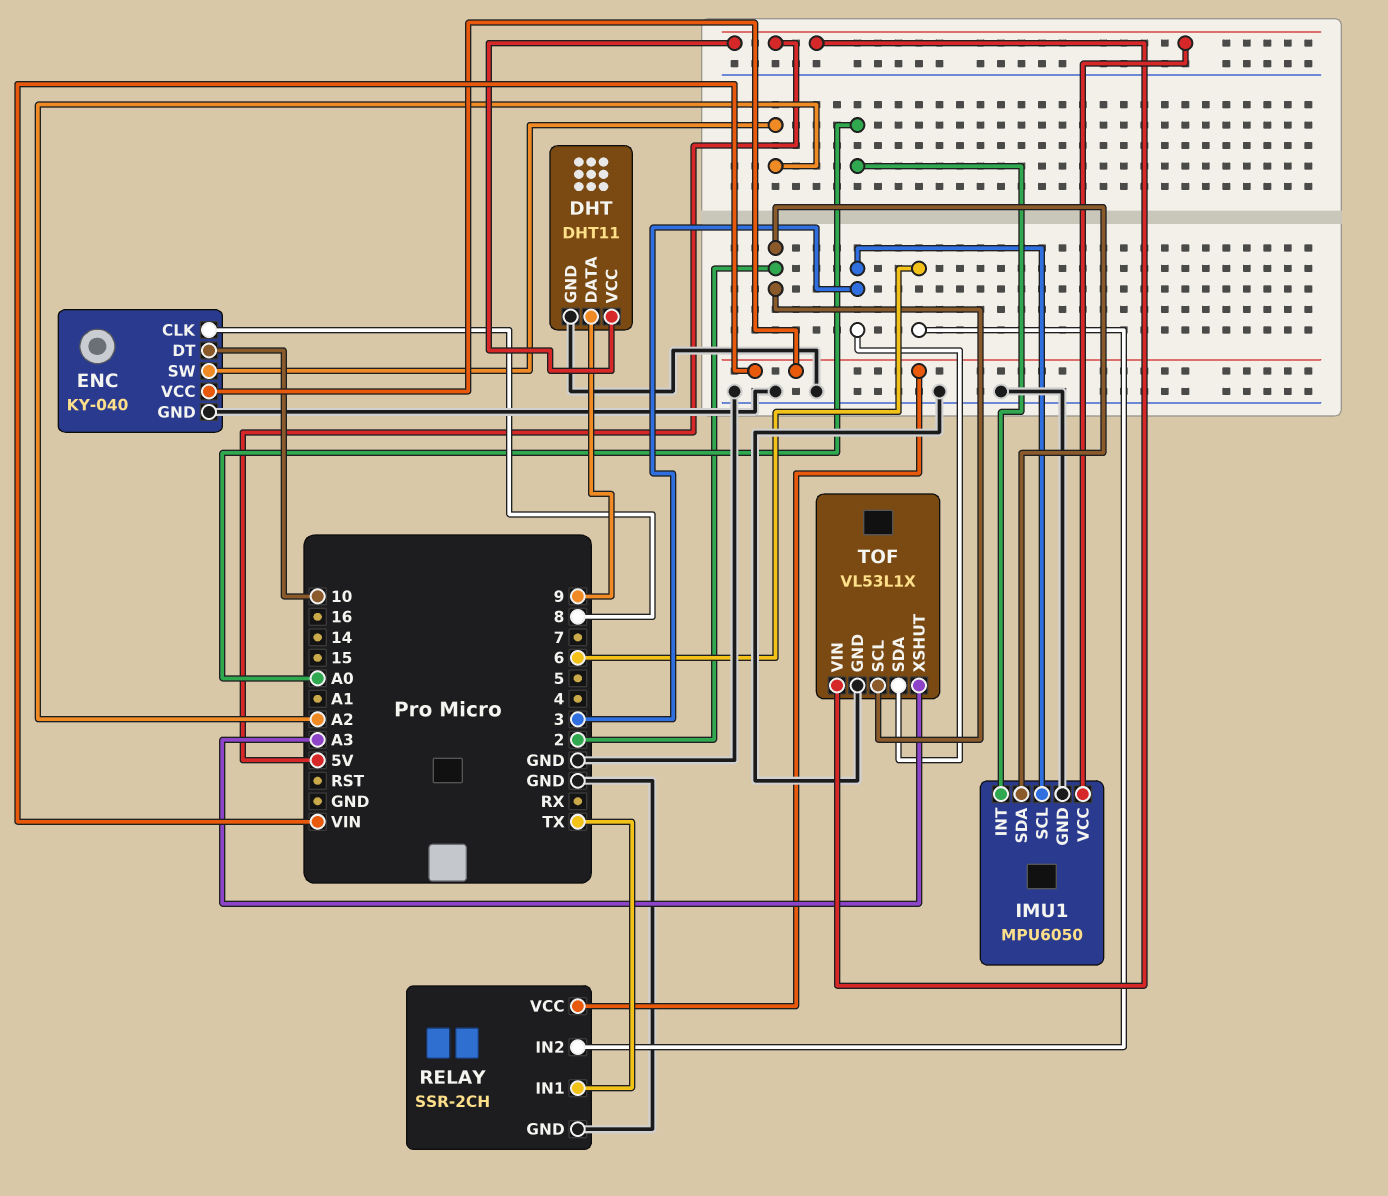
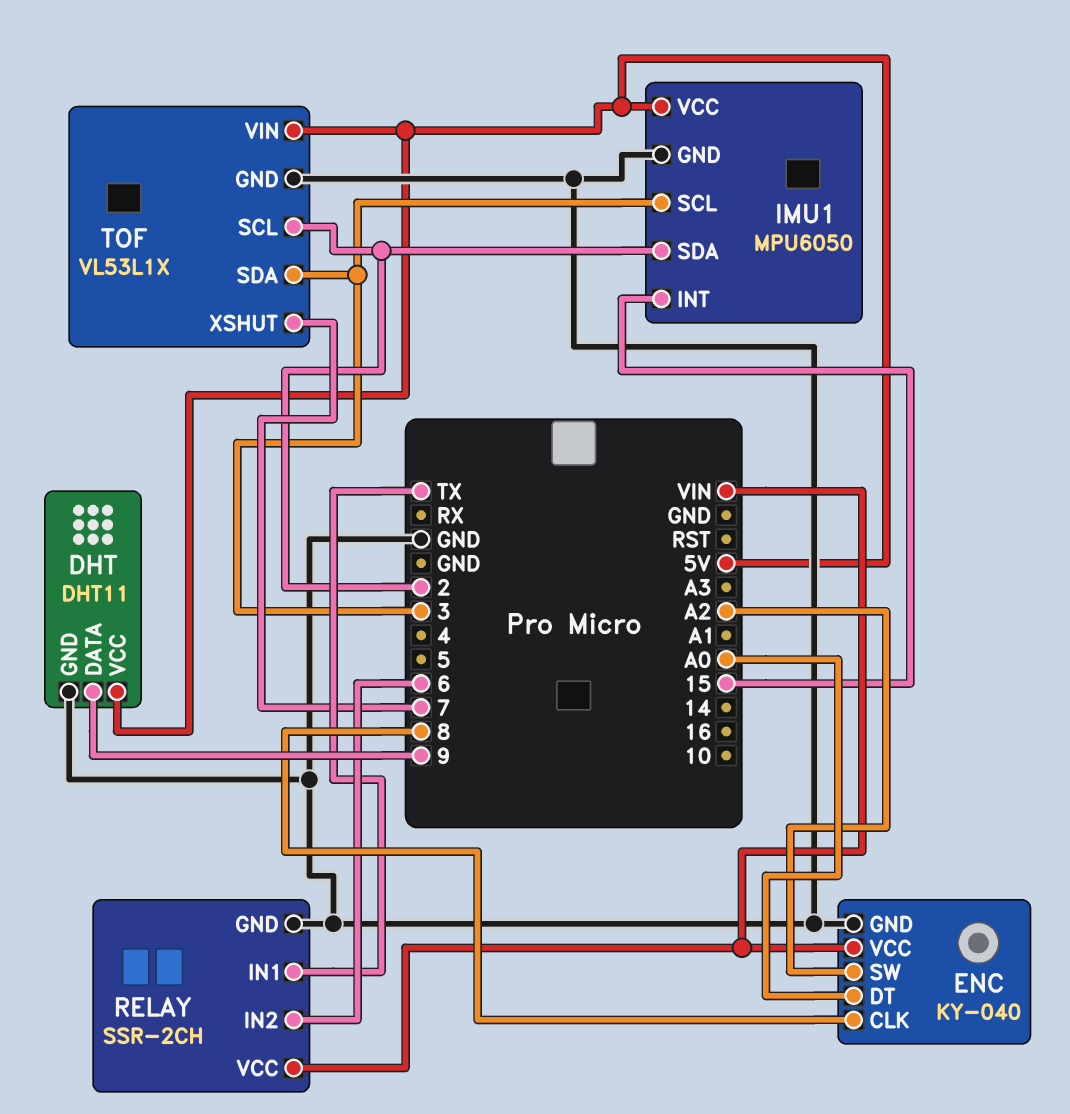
ENC pin DT: 10 -> A0
IMU1 pin INT: A0 -> 15
TOF pin XSHUT: A3 -> 7

